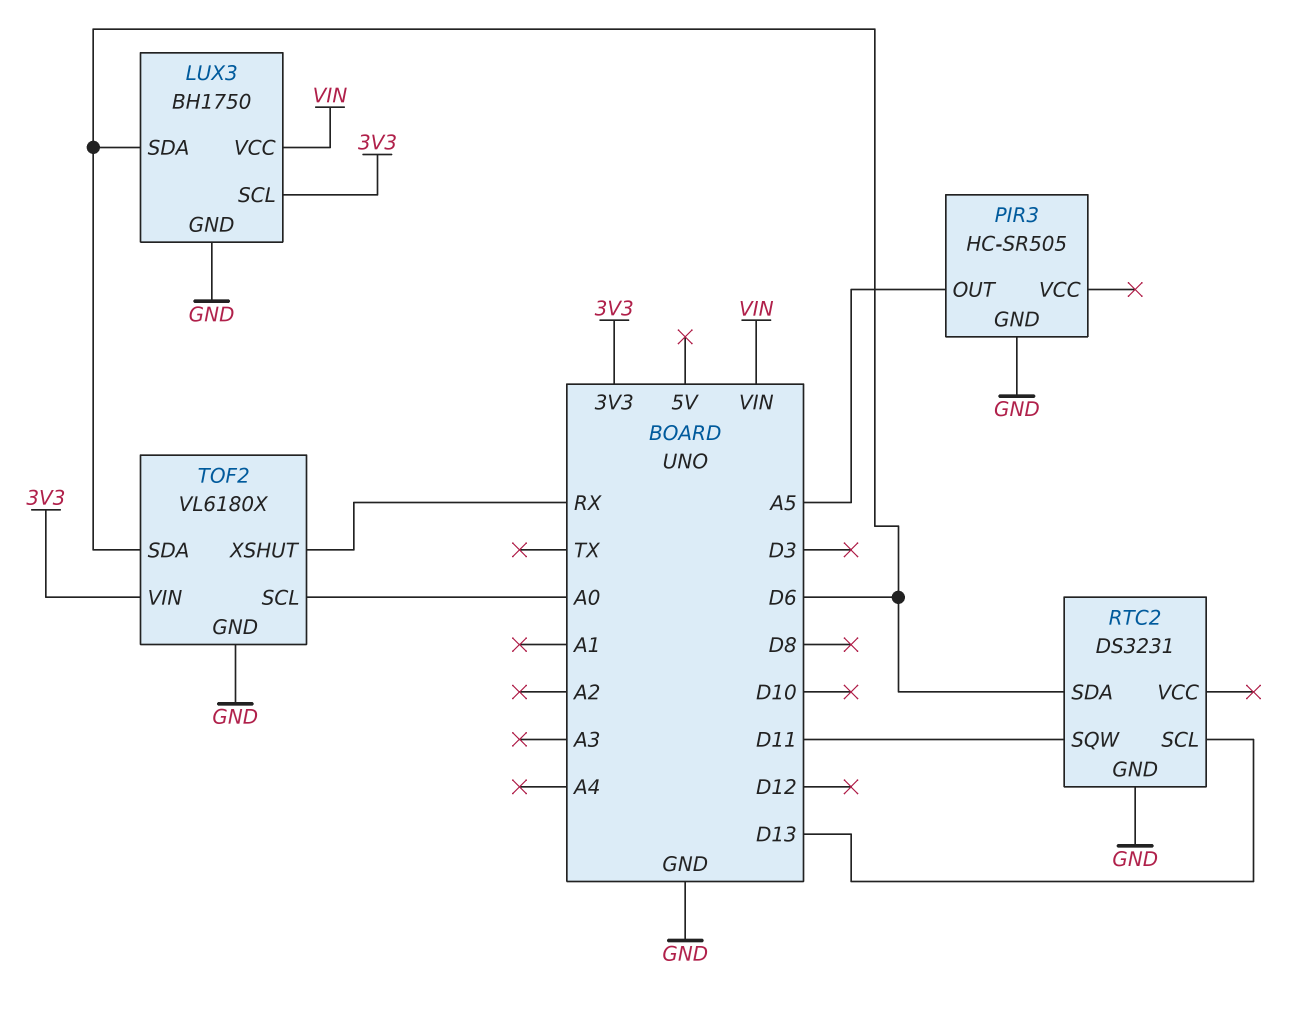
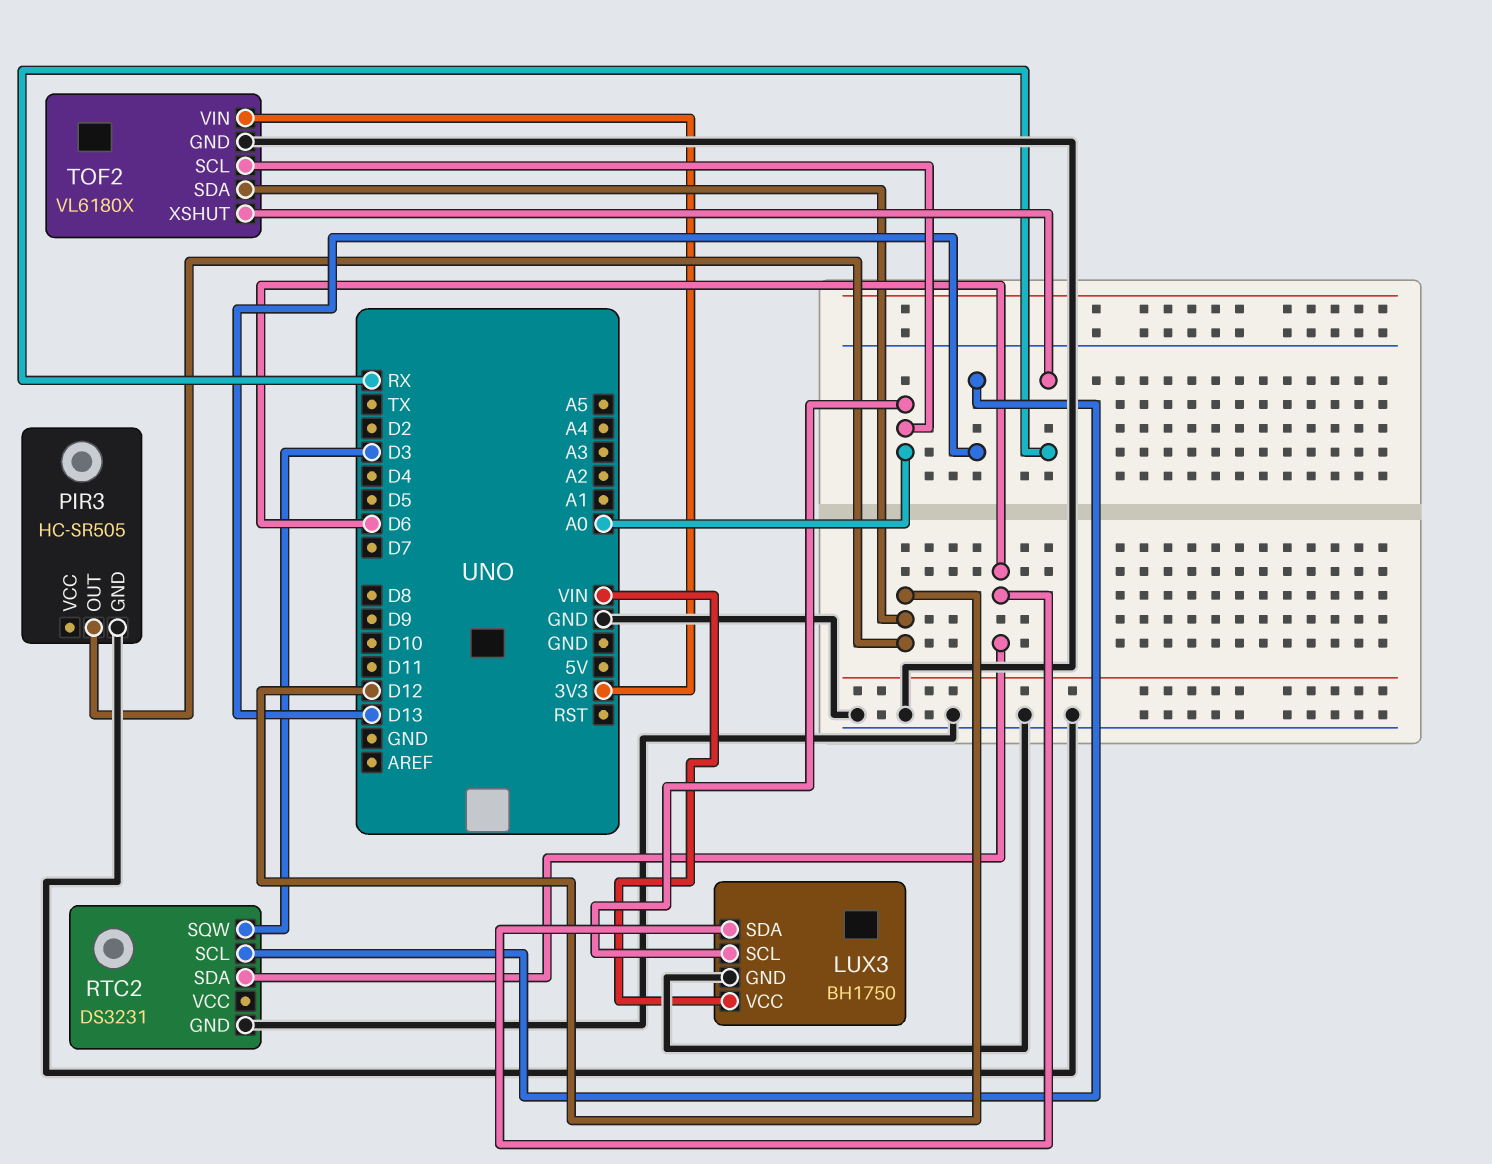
LUX3 pin SCL: 3V3 -> A0
PIR3 pin OUT: A5 -> D12
RTC2 pin SQW: D11 -> D3
TOF2 pin SDA: D6 -> D12

